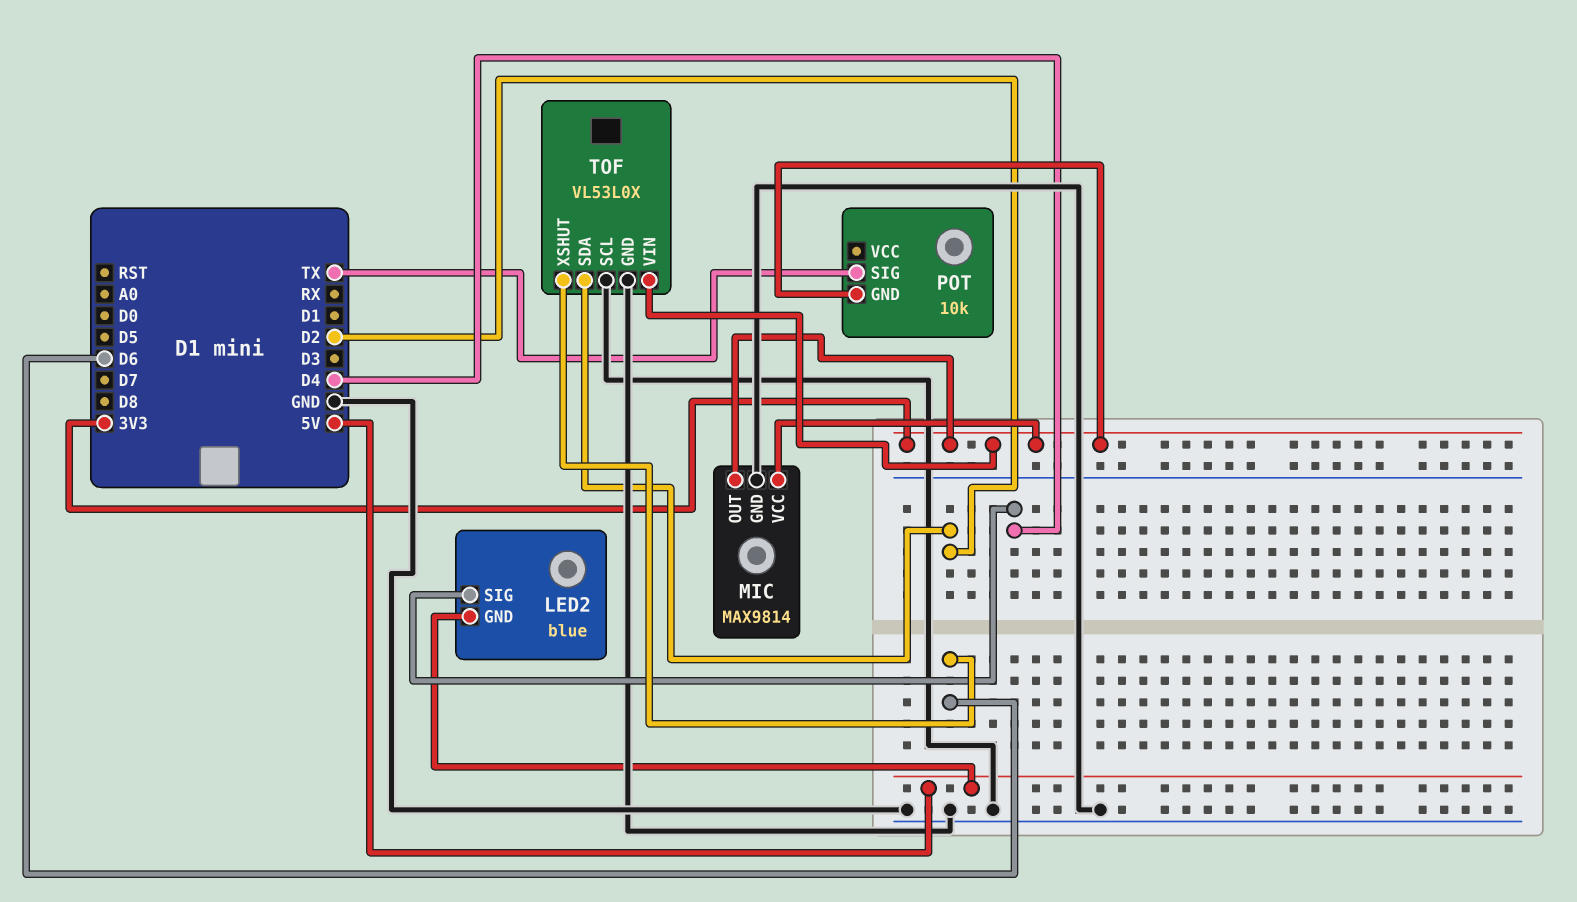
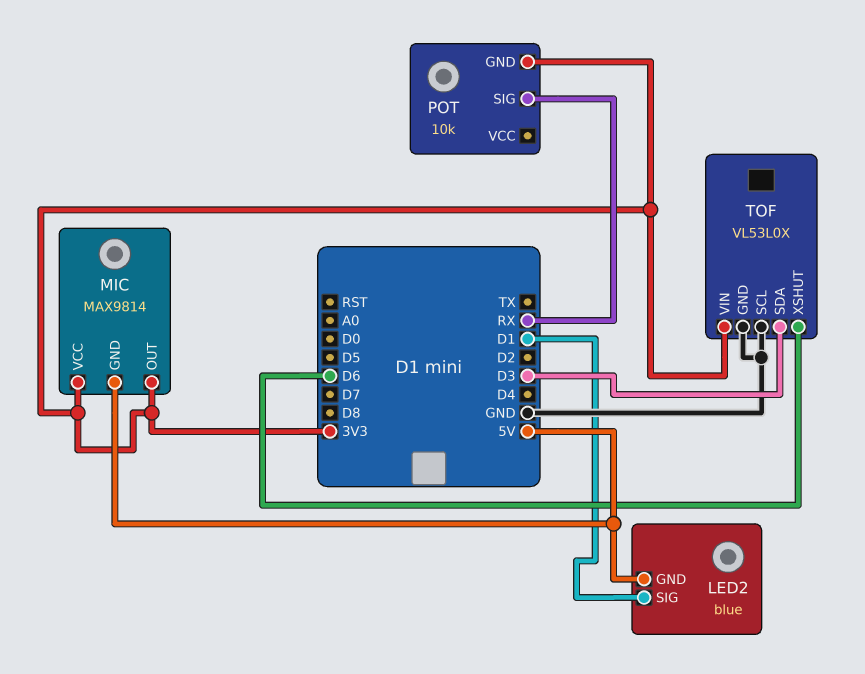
LED2 pin SIG: D4 -> D1
MIC pin GND: GND -> 5V
POT pin SIG: TX -> RX
TOF pin SDA: D2 -> D3

